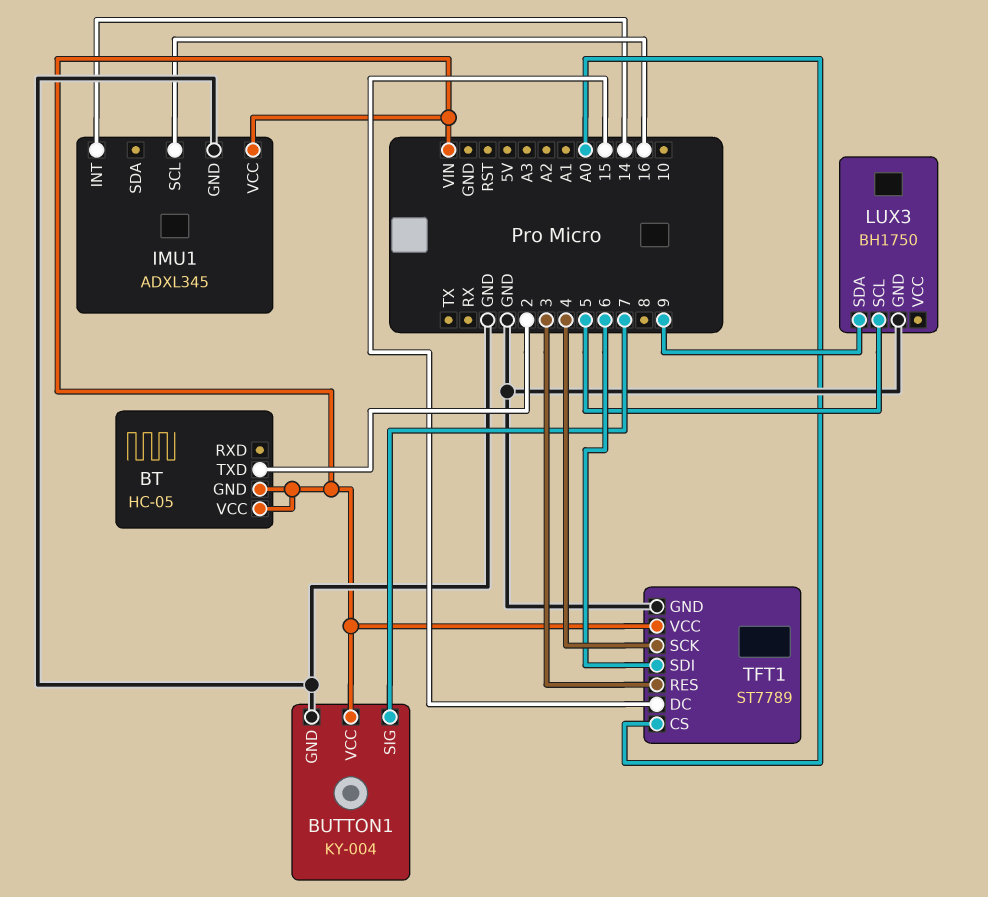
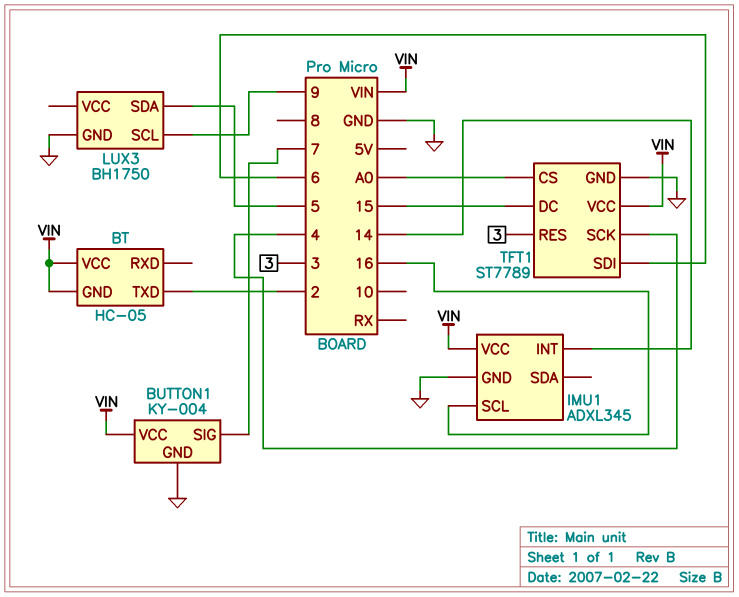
LUX3 pin SCL: 5 -> 9
LUX3 pin SDA: 9 -> 5

